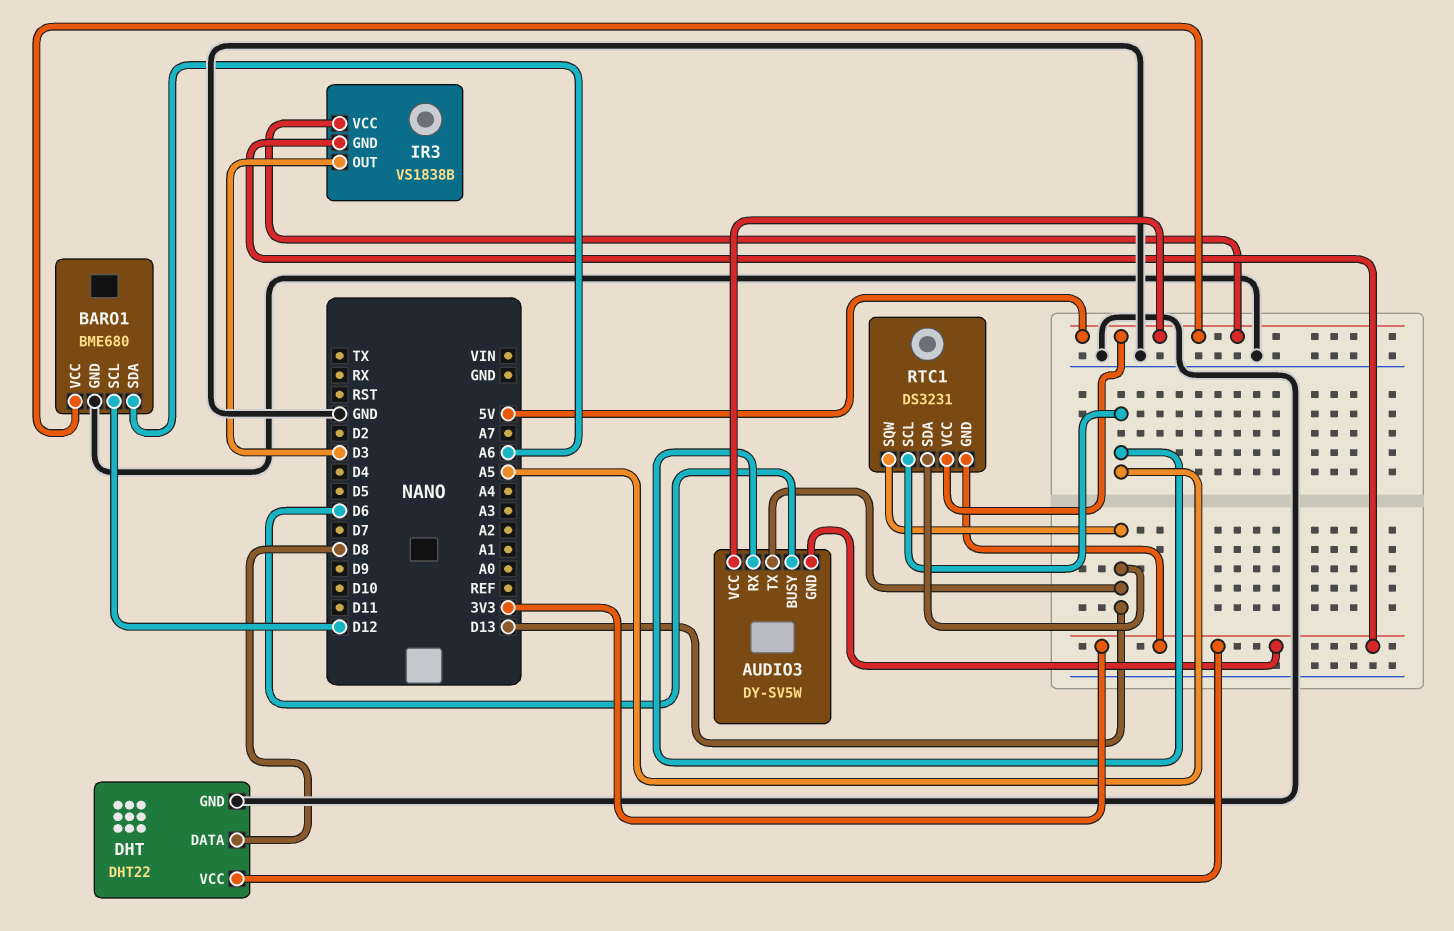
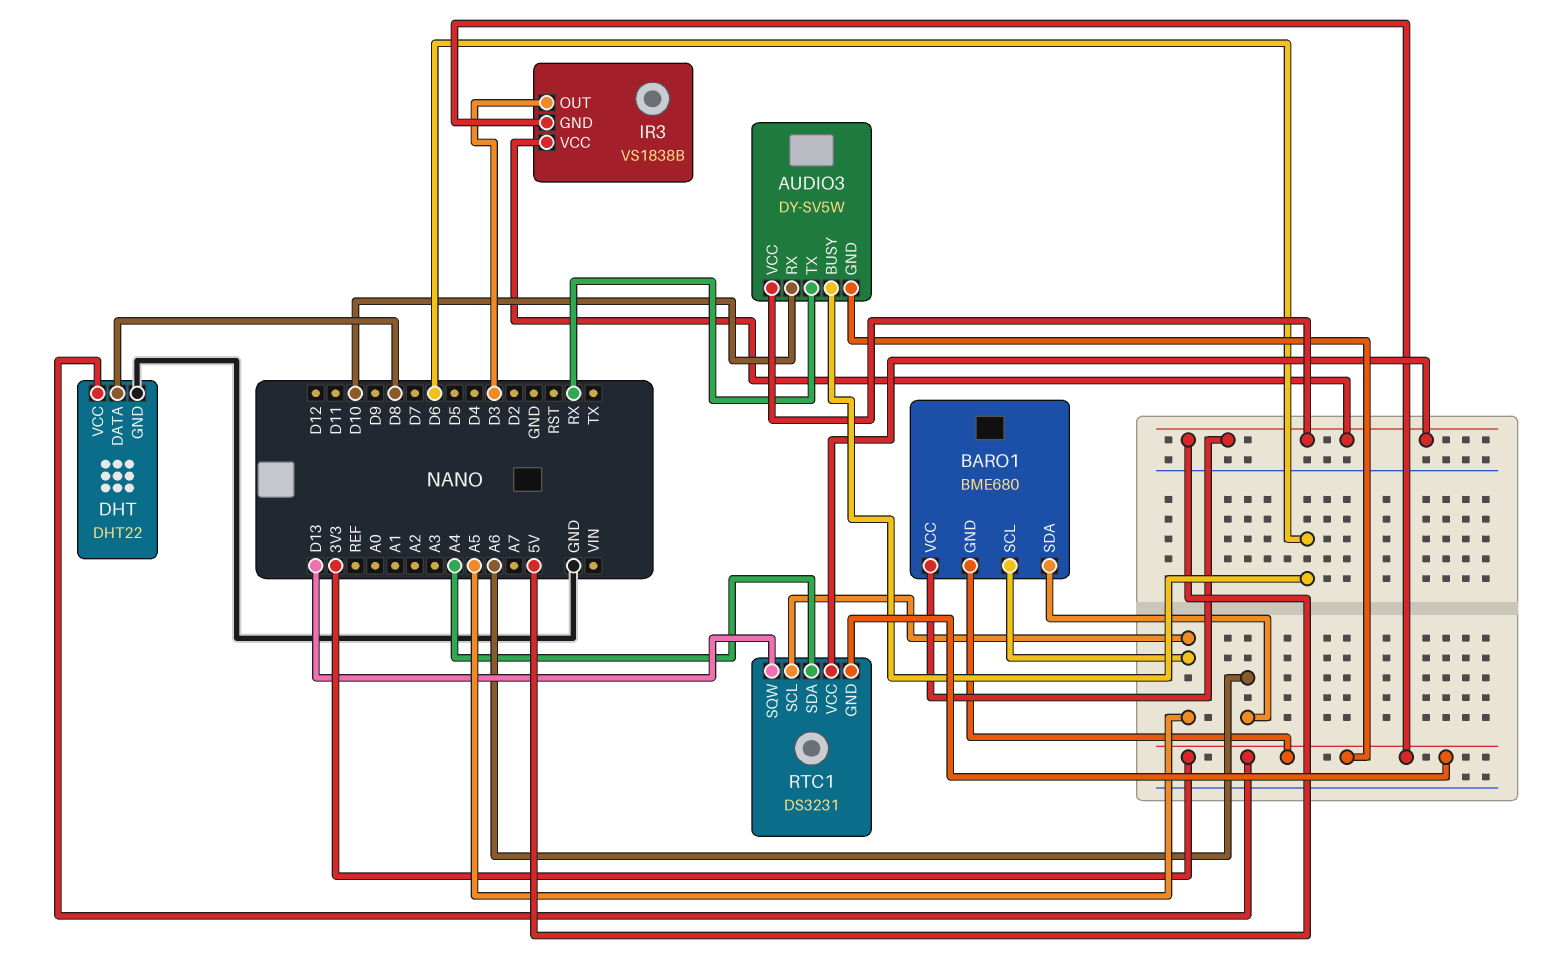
AUDIO3 pin RX: A5 -> D10
AUDIO3 pin TX: D13 -> RX
BARO1 pin GND: GND -> 3V3
BARO1 pin SCL: D12 -> A5
RTC1 pin SDA: D13 -> A4

